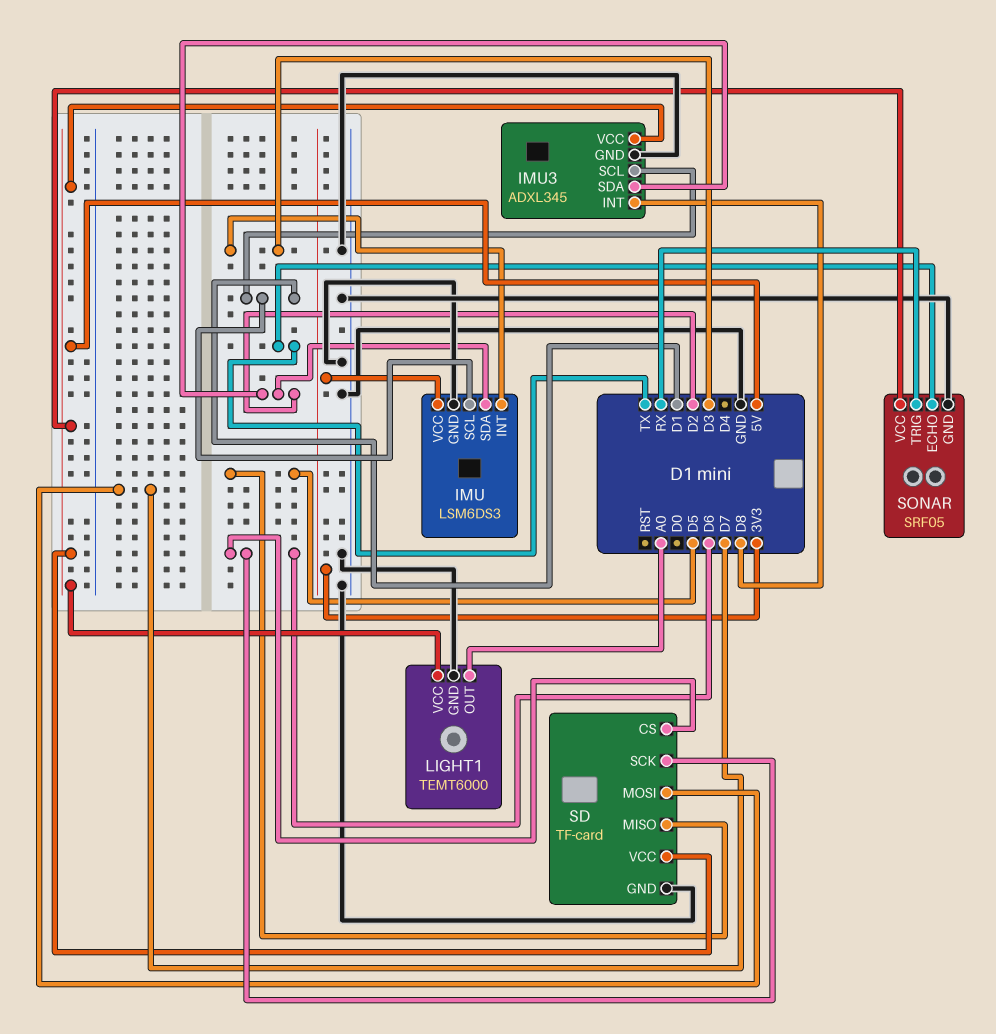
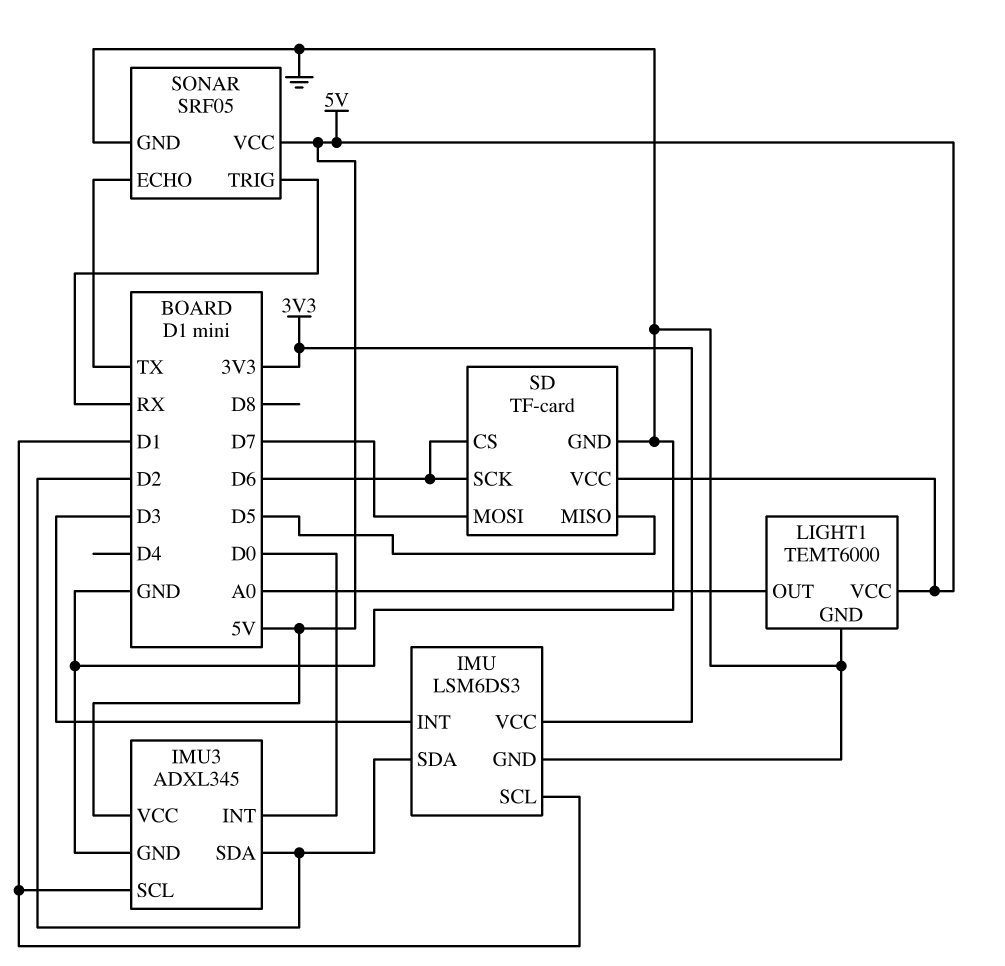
IMU3 pin INT: D8 -> D0

